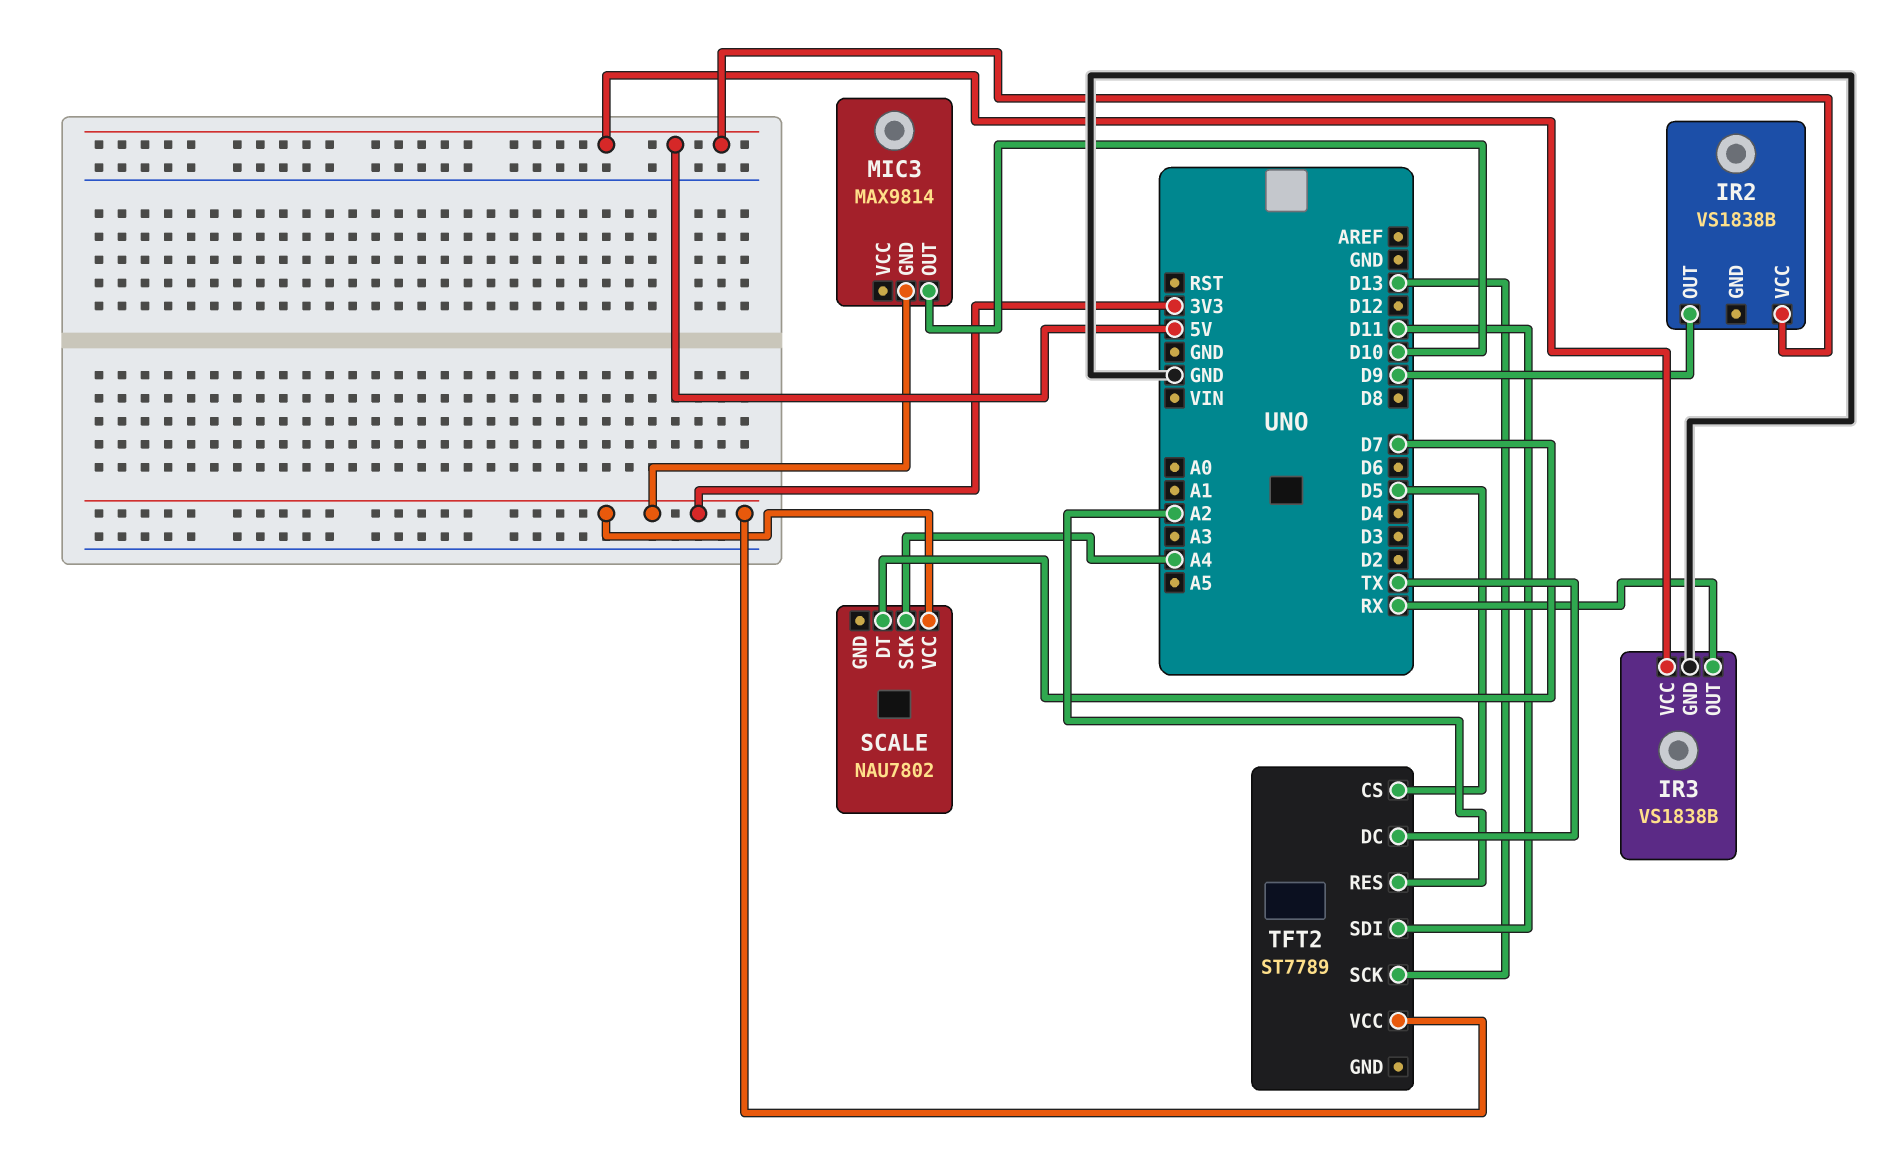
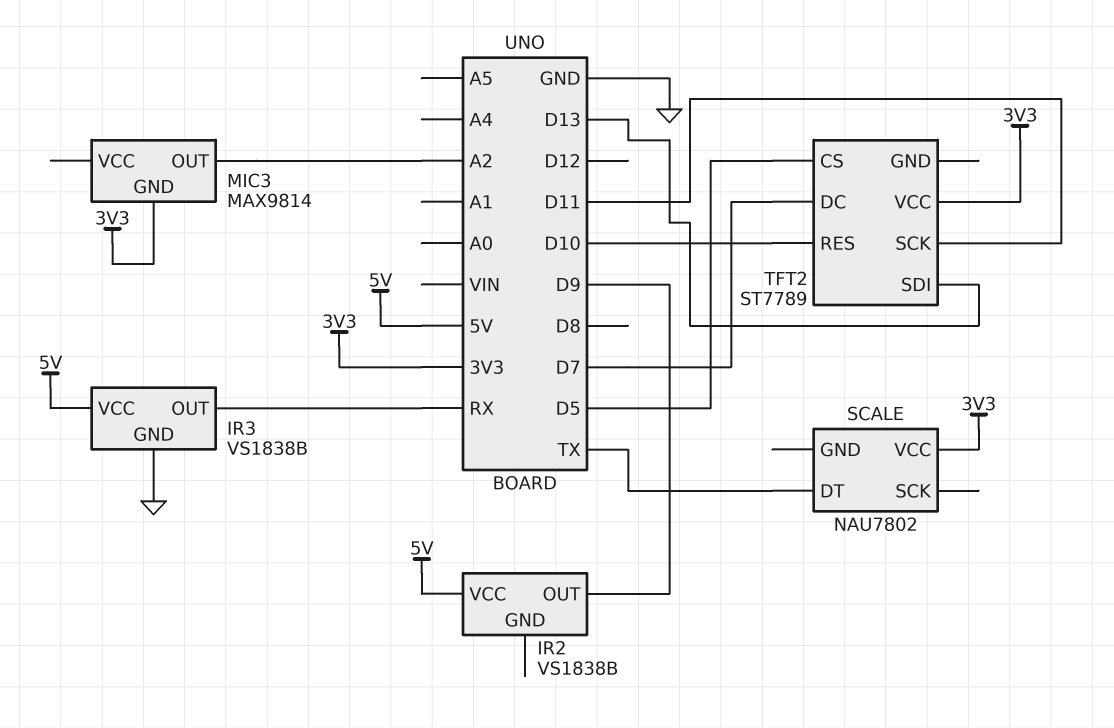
MIC3 pin OUT: D10 -> A2
SCALE pin DT: D7 -> TX
SCALE pin SCK: A4 -> none
TFT2 pin DC: TX -> D7
TFT2 pin RES: A2 -> D10
TFT2 pin SCK: D13 -> D11
TFT2 pin SDI: D11 -> D13

